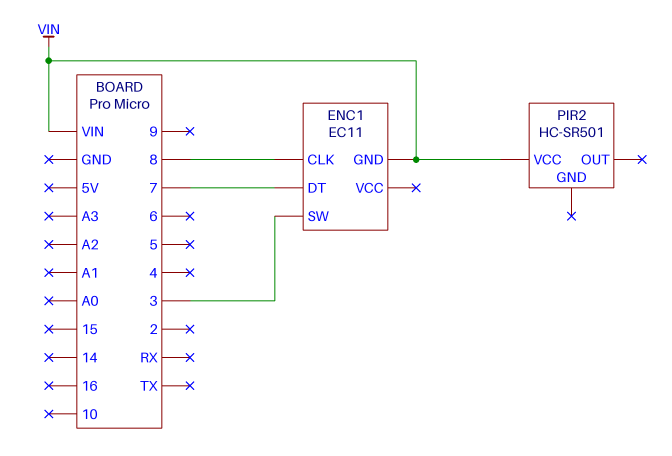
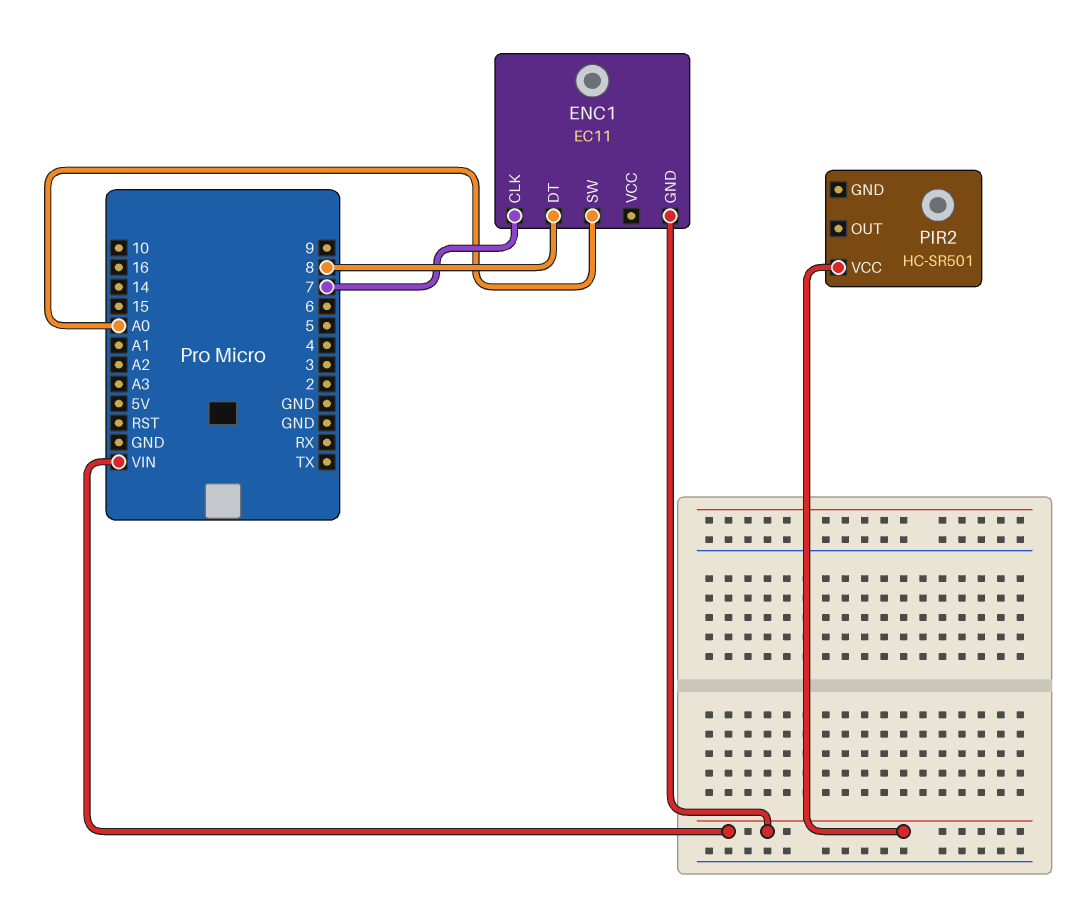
ENC1 pin CLK: 8 -> 7
ENC1 pin DT: 7 -> 8
ENC1 pin SW: 3 -> A0

